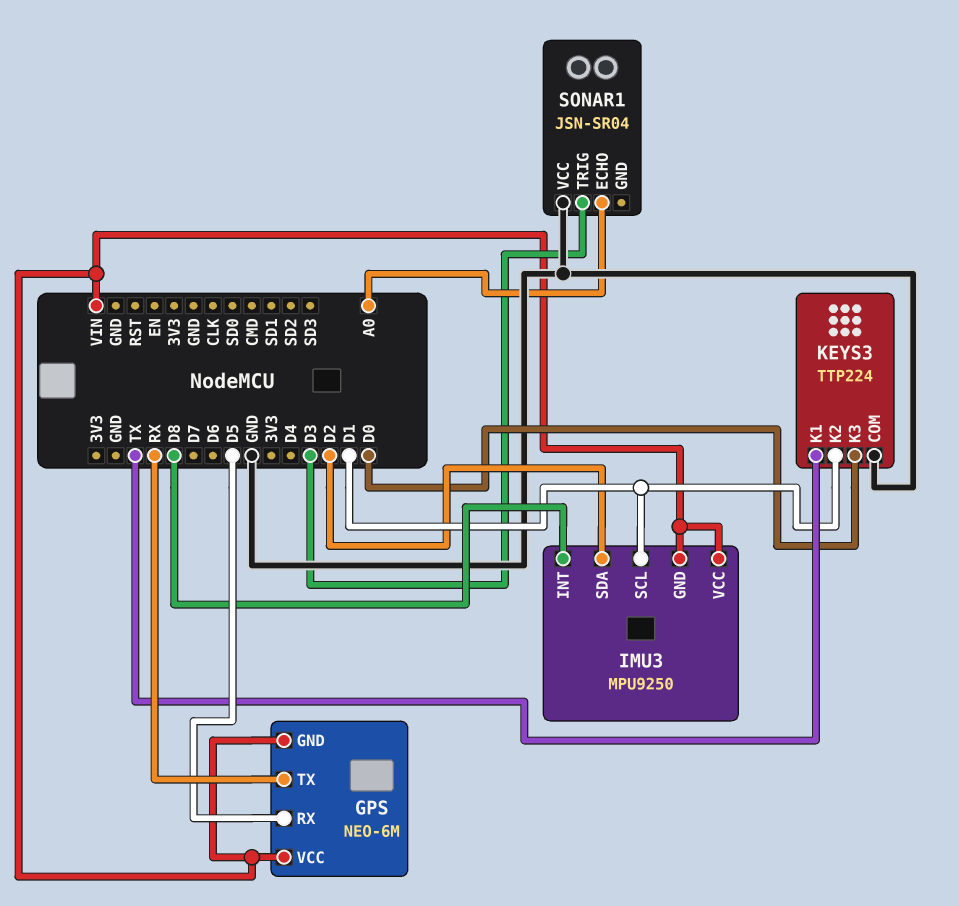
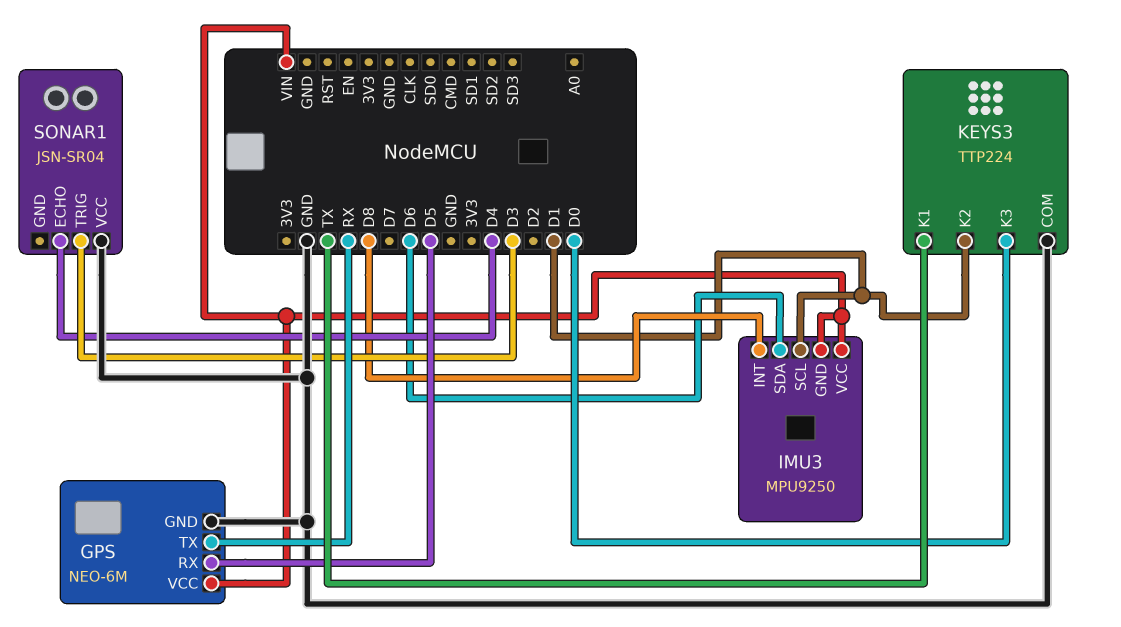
GPS pin GND: VIN -> GND
IMU3 pin SDA: D2 -> D6
SONAR1 pin ECHO: A0 -> D4

